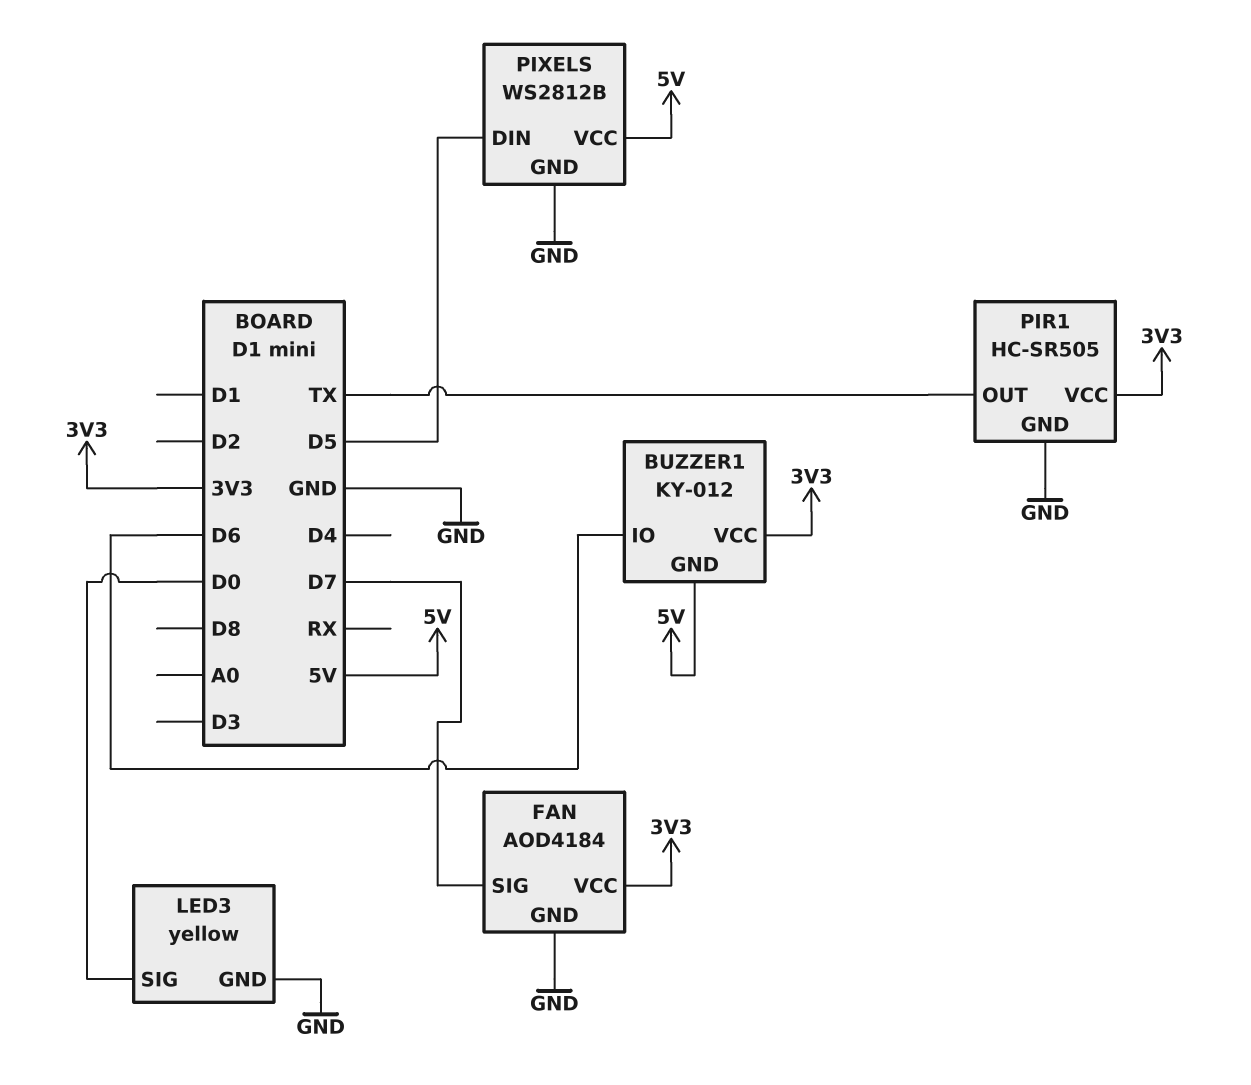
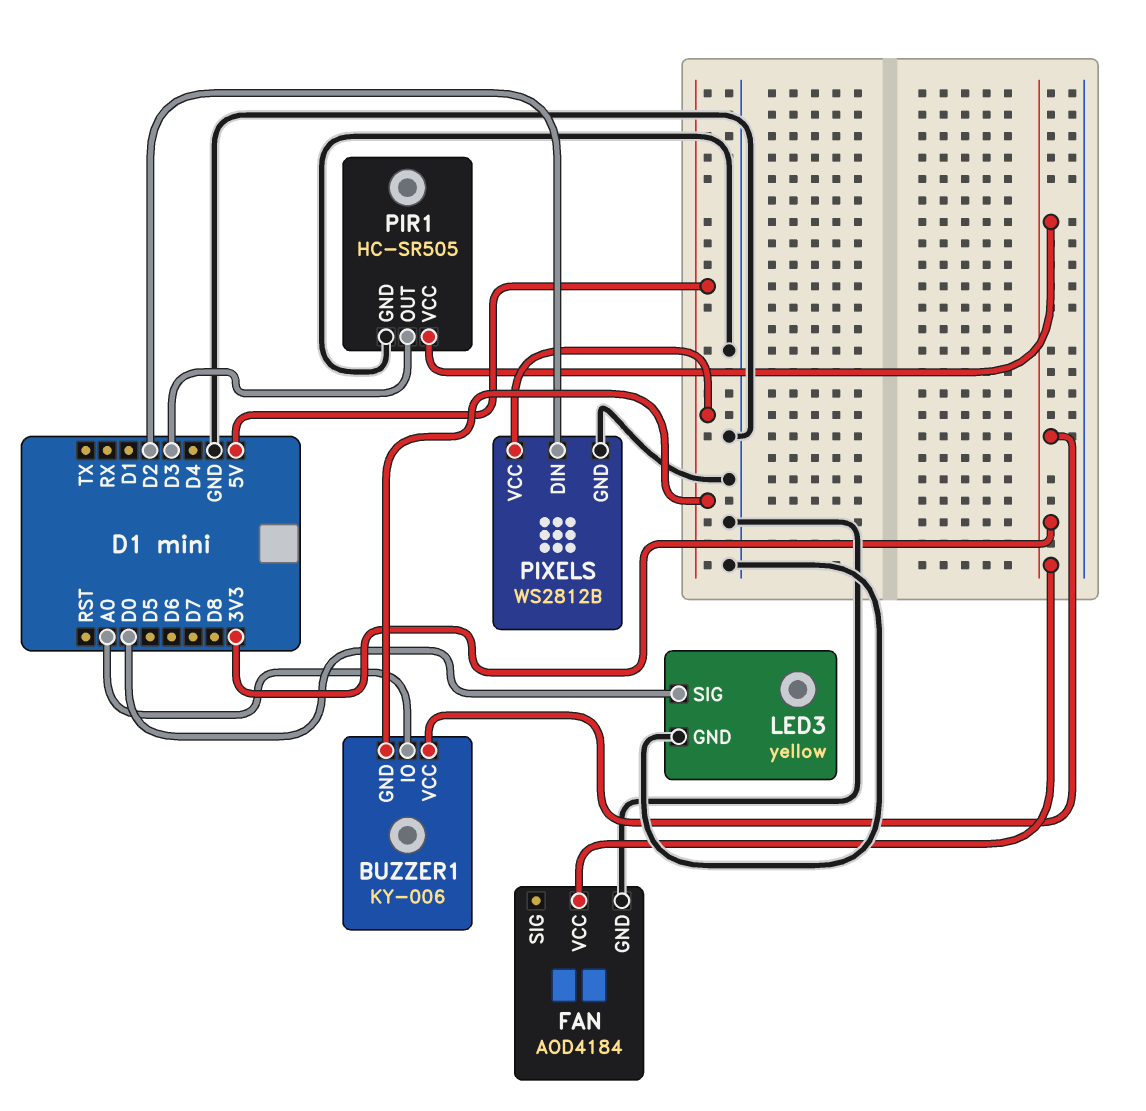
BUZZER1: KY-012 -> KY-006
BUZZER1 pin IO: D6 -> A0
FAN pin SIG: D7 -> none
PIR1 pin OUT: TX -> D3
PIXELS pin DIN: D5 -> D2

